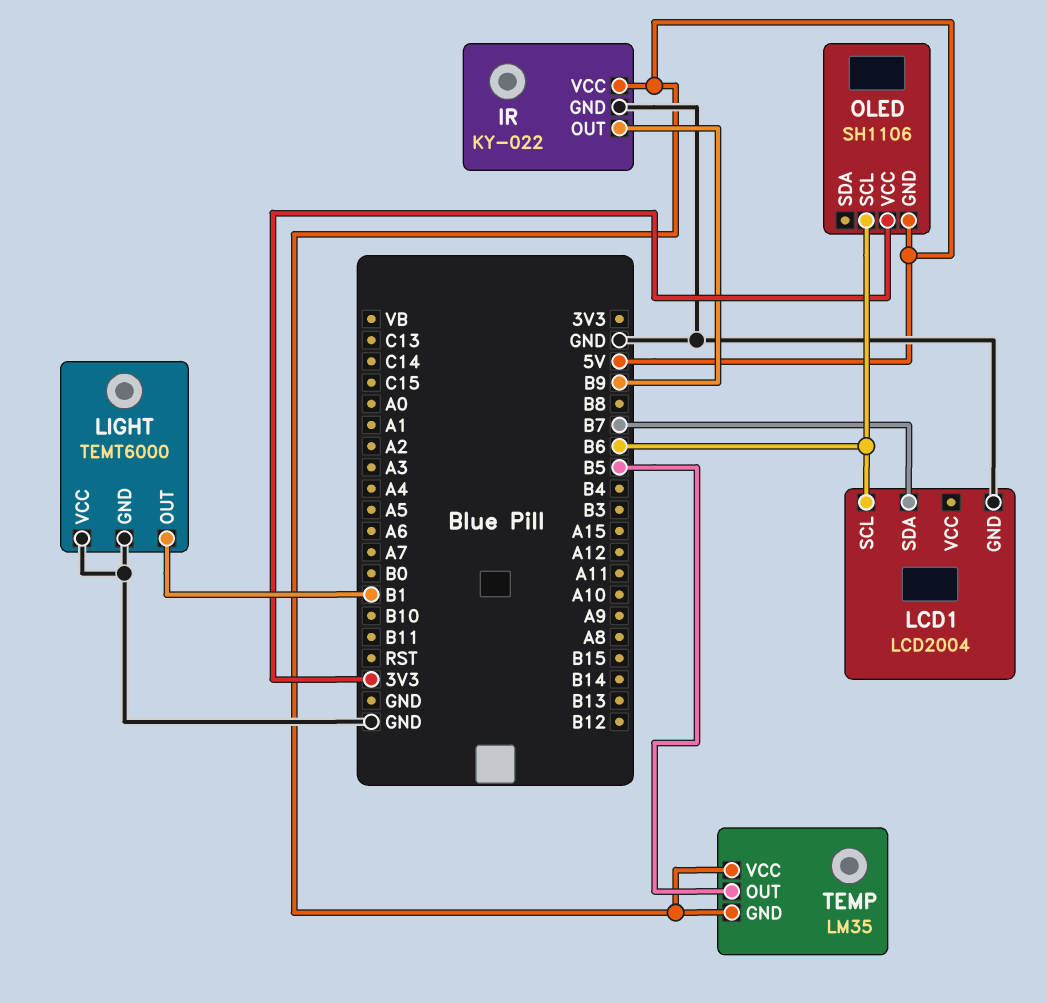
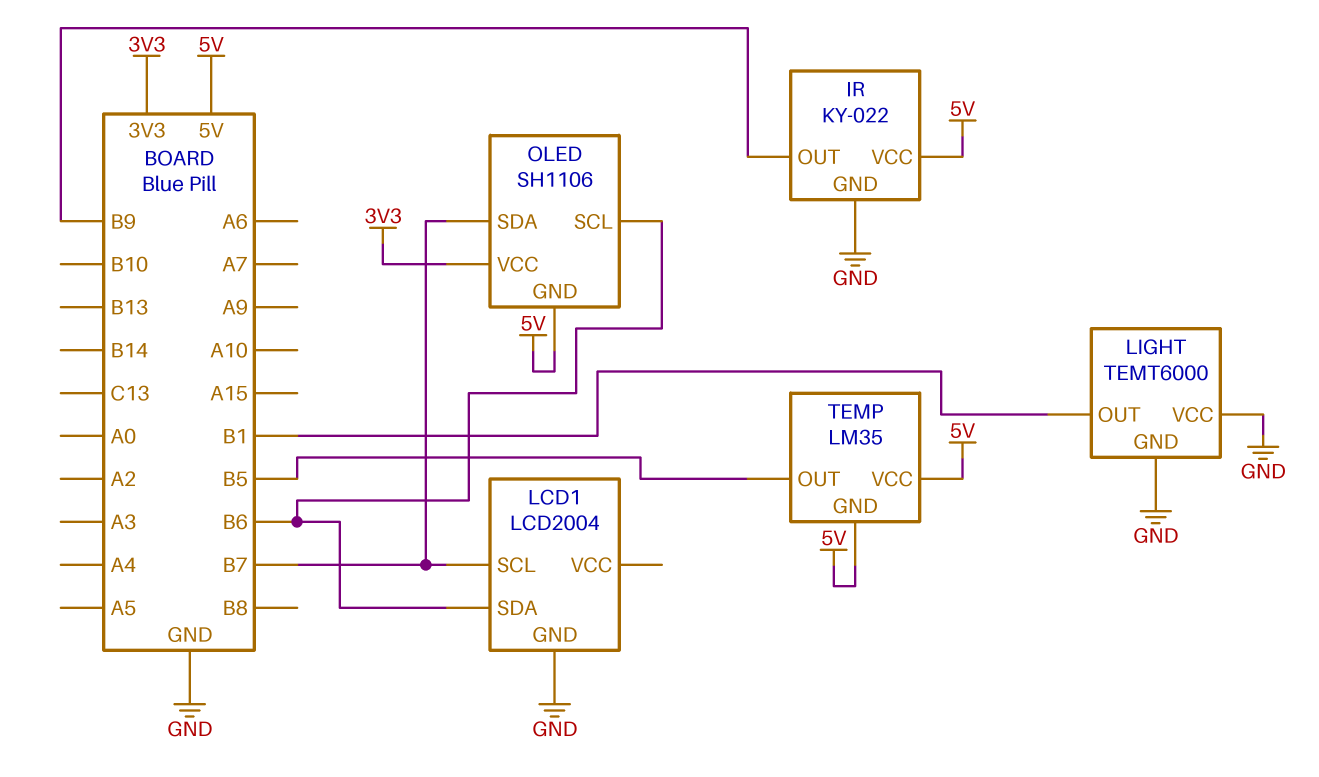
LCD1 pin SCL: B6 -> B7
LCD1 pin SDA: B7 -> B6
OLED pin SDA: none -> B7

